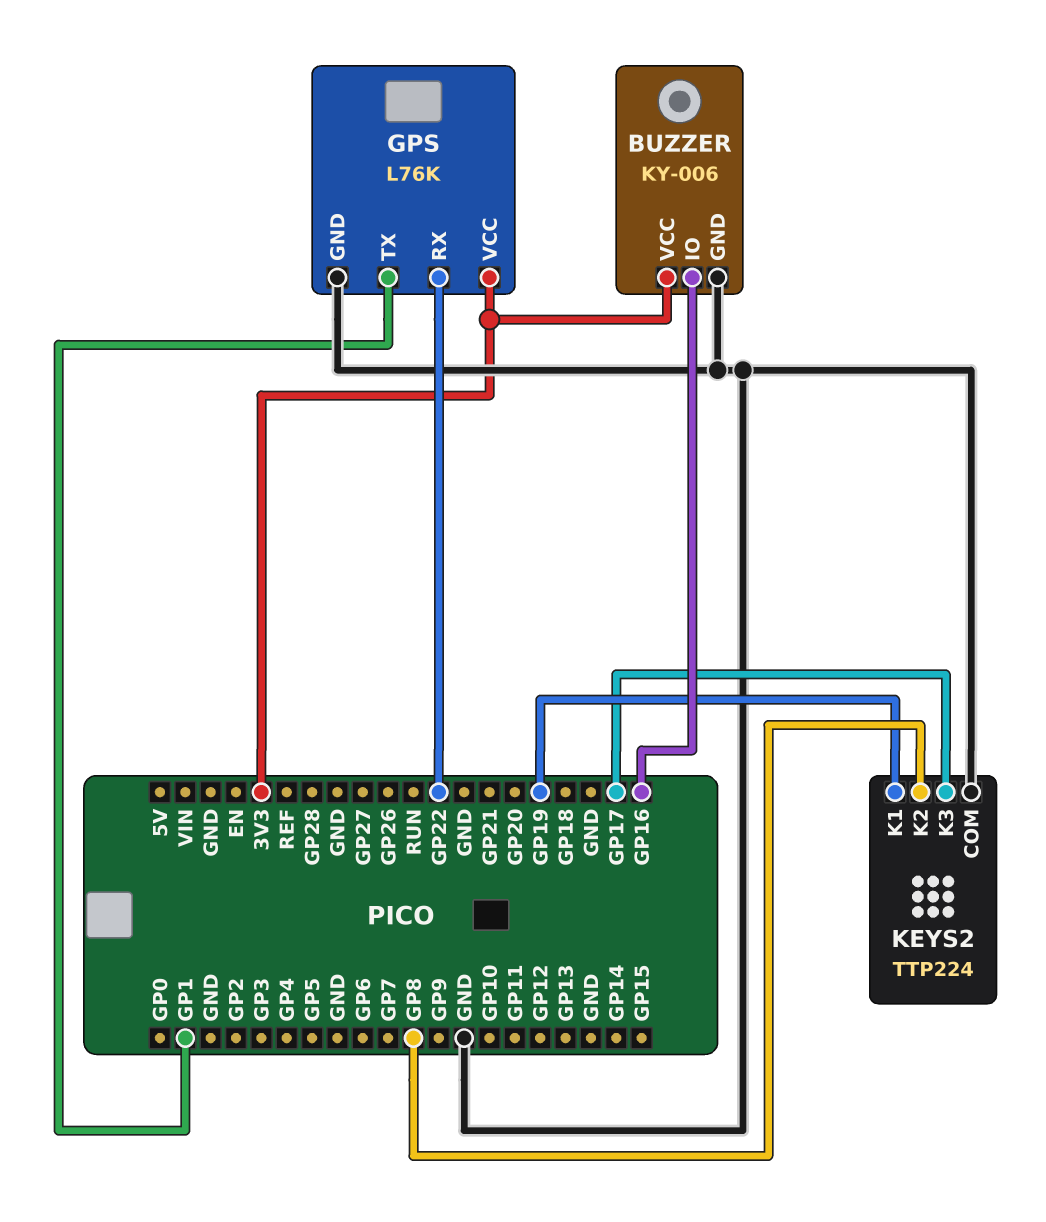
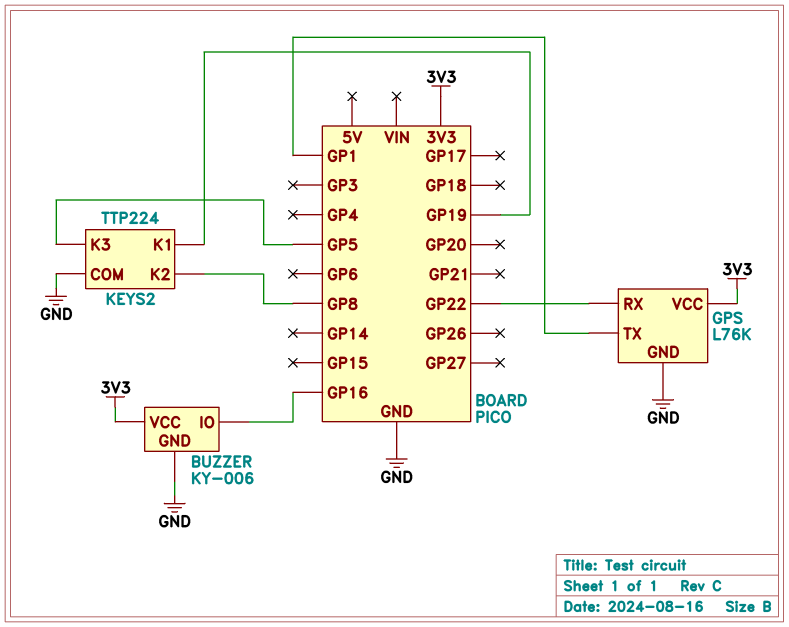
KEYS2 pin K3: GP17 -> GP5

